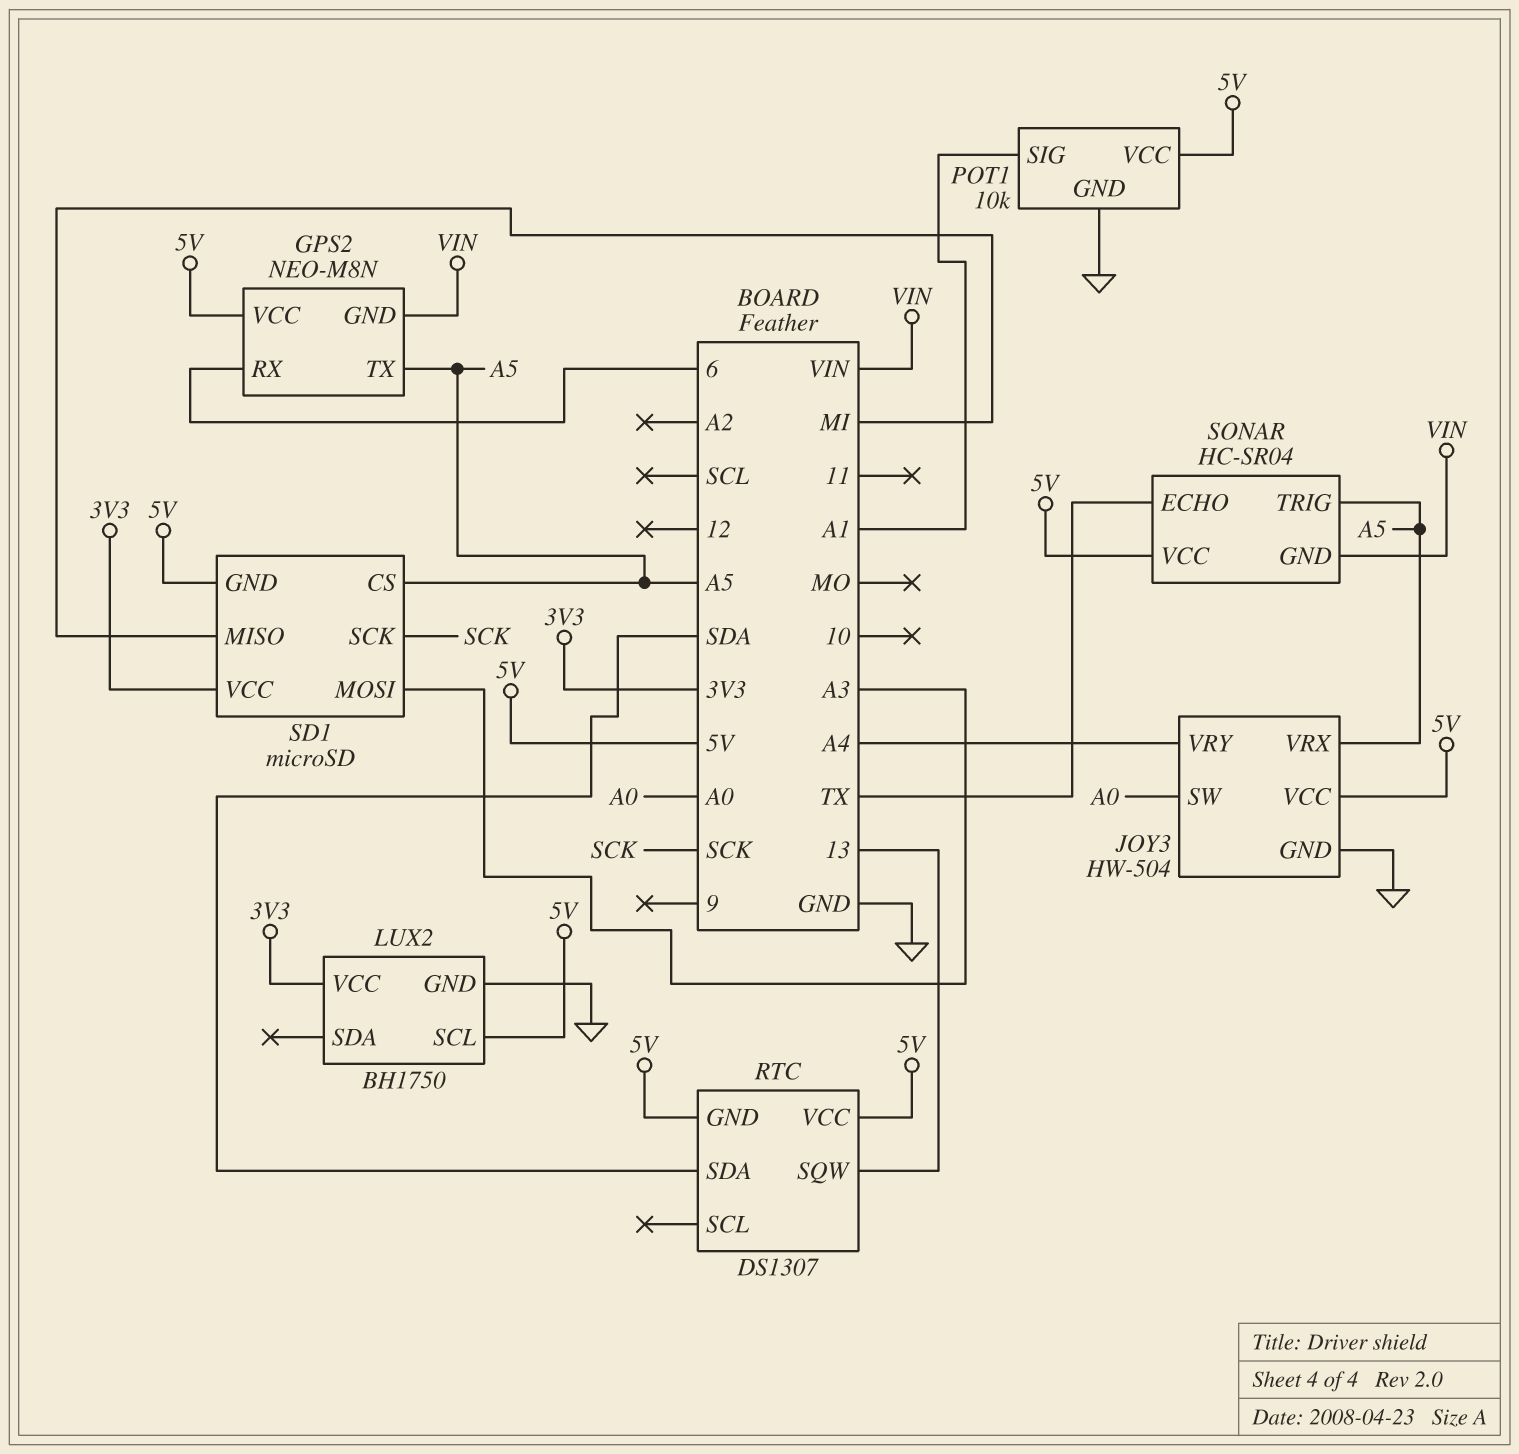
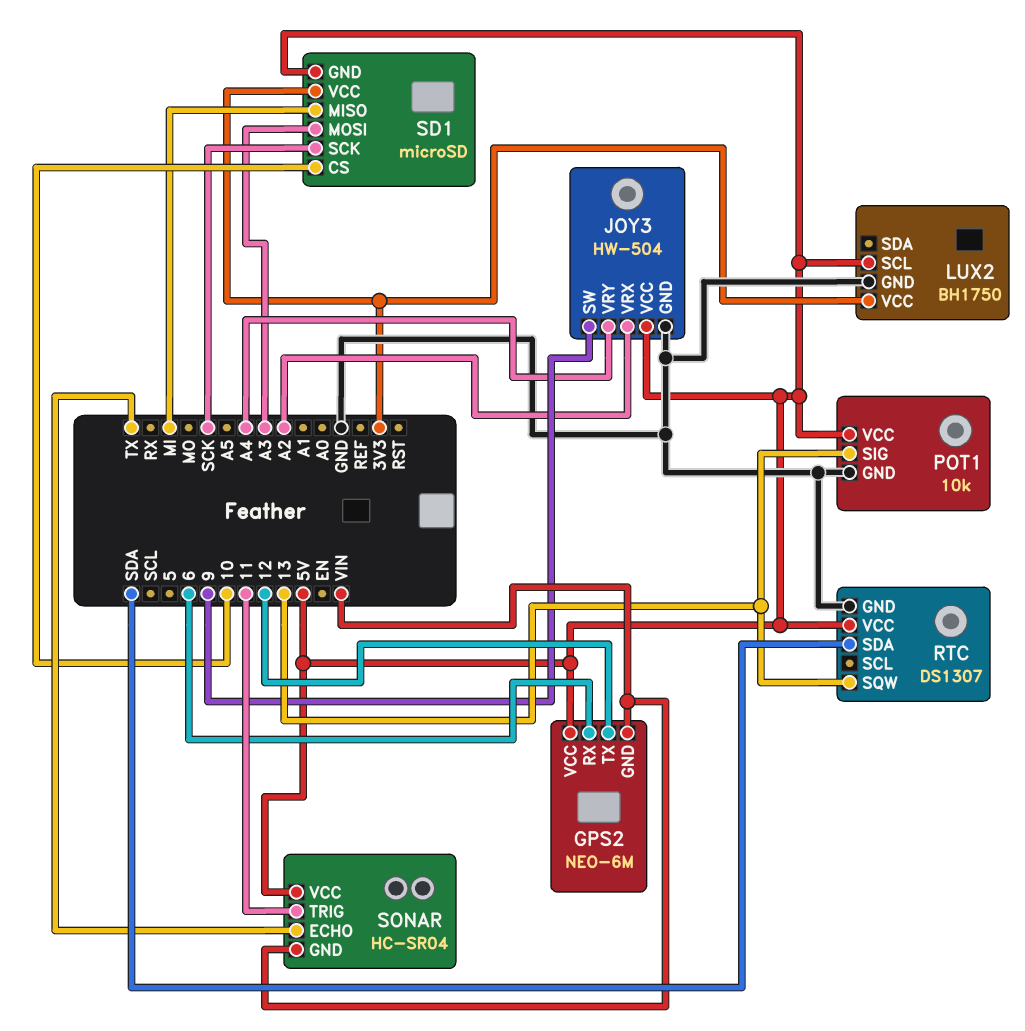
GPS2: NEO-M8N -> NEO-6M
GPS2 pin TX: A5 -> 12
JOY3 pin SW: A0 -> 9
JOY3 pin VRX: A5 -> A2
POT1 pin SIG: A1 -> 13
RTC pin GND: 5V -> GND
SD1 pin CS: A5 -> 10
SONAR pin TRIG: A5 -> 11

